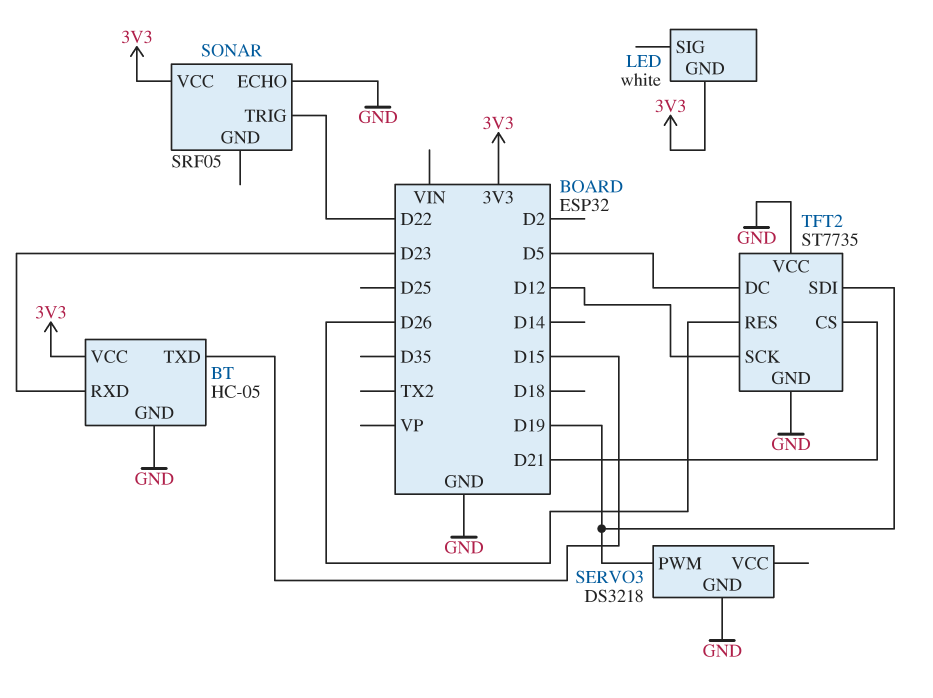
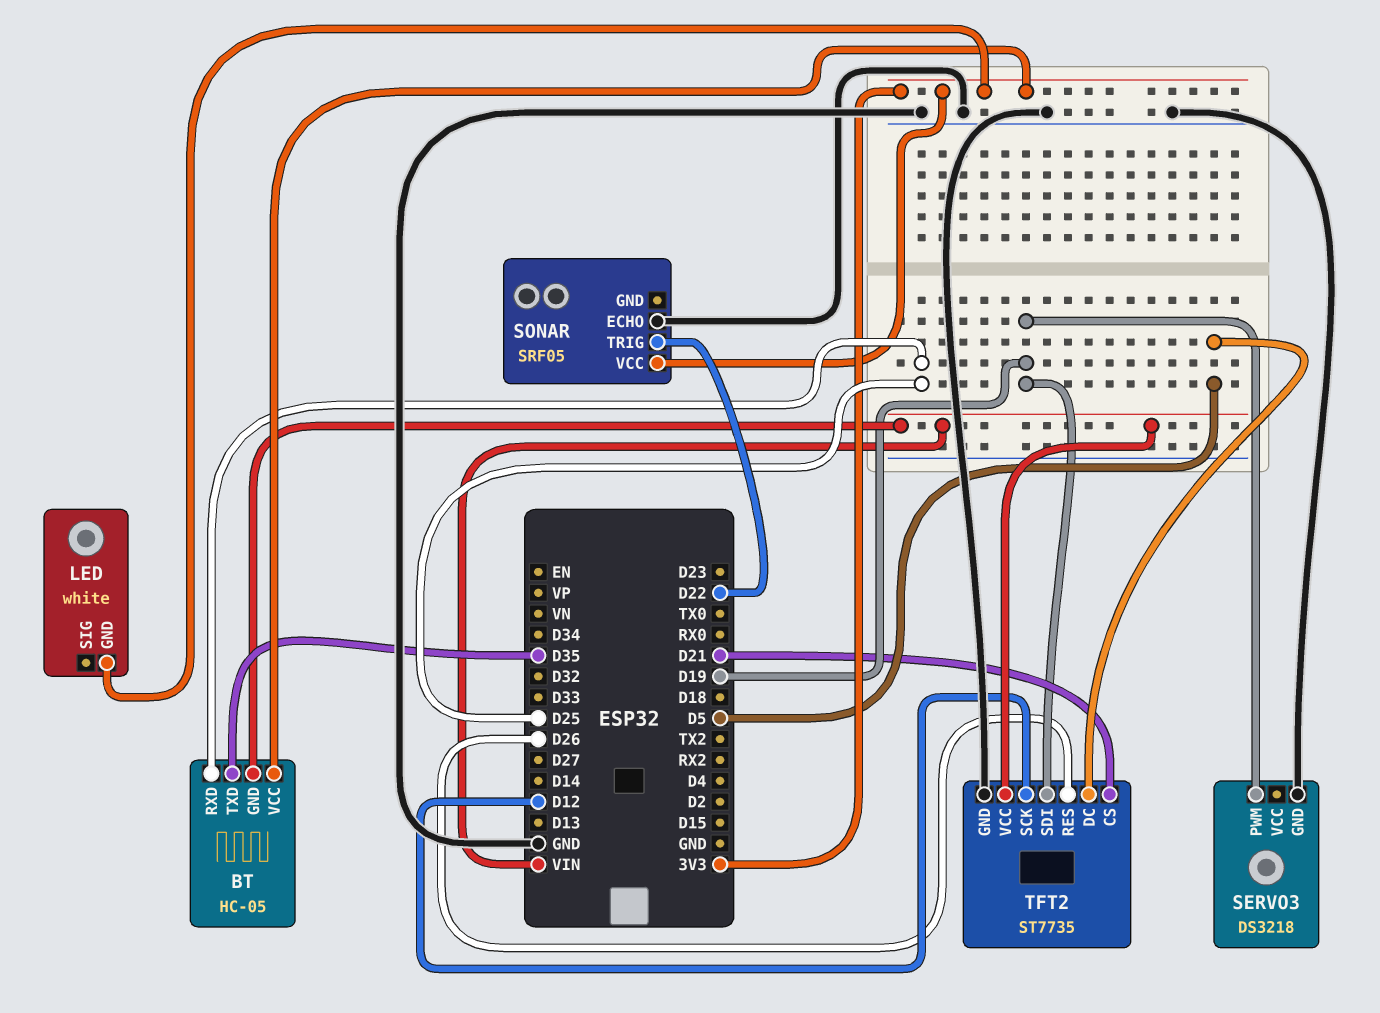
BT pin GND: GND -> VIN
BT pin RXD: D23 -> D25
BT pin TXD: D15 -> D35
TFT2 pin VCC: GND -> VIN

